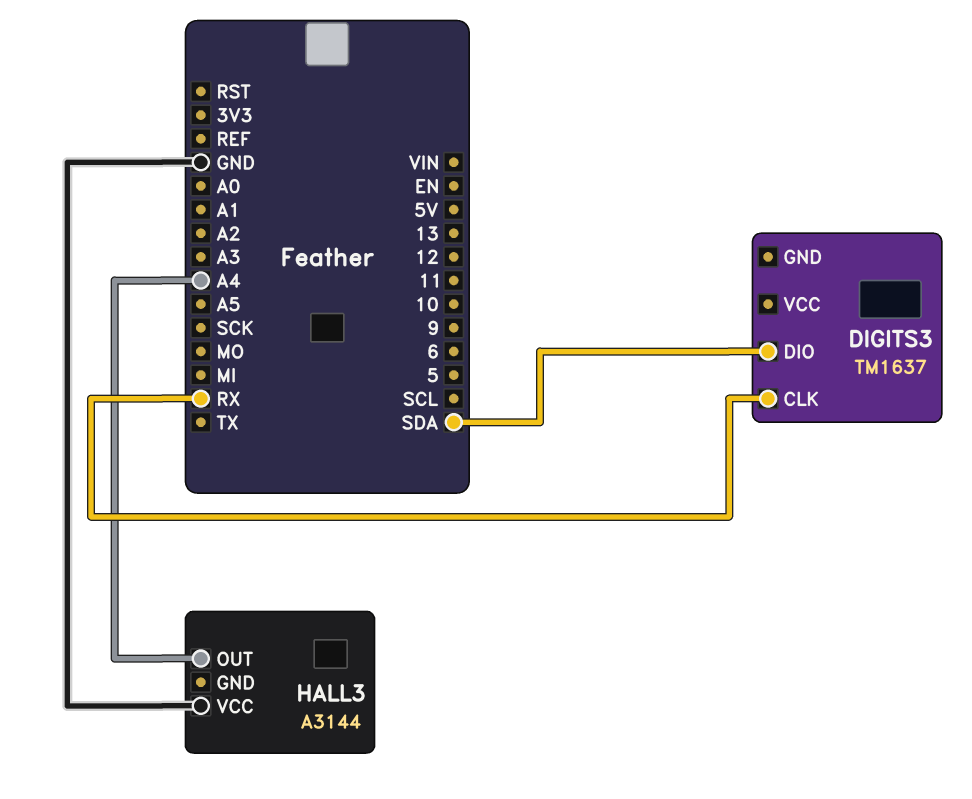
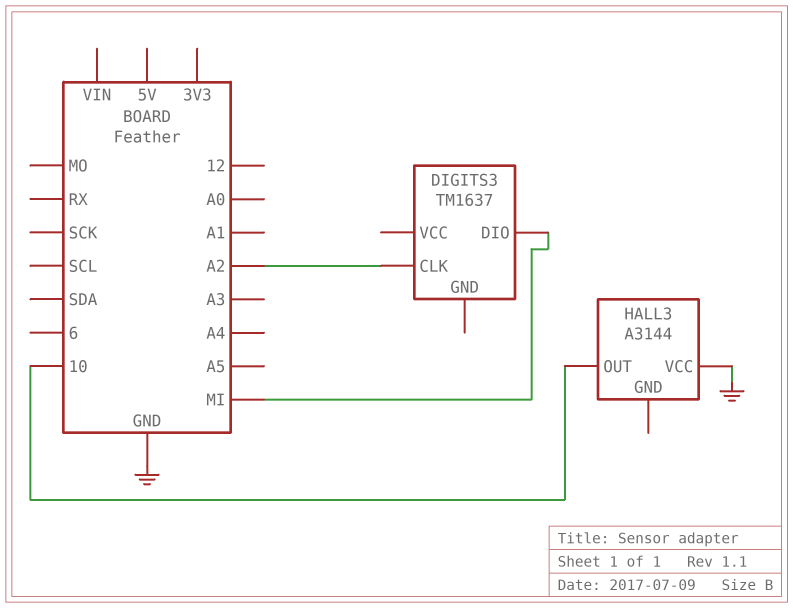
DIGITS3 pin CLK: RX -> A2
DIGITS3 pin DIO: SDA -> MI
HALL3 pin OUT: A4 -> 10

